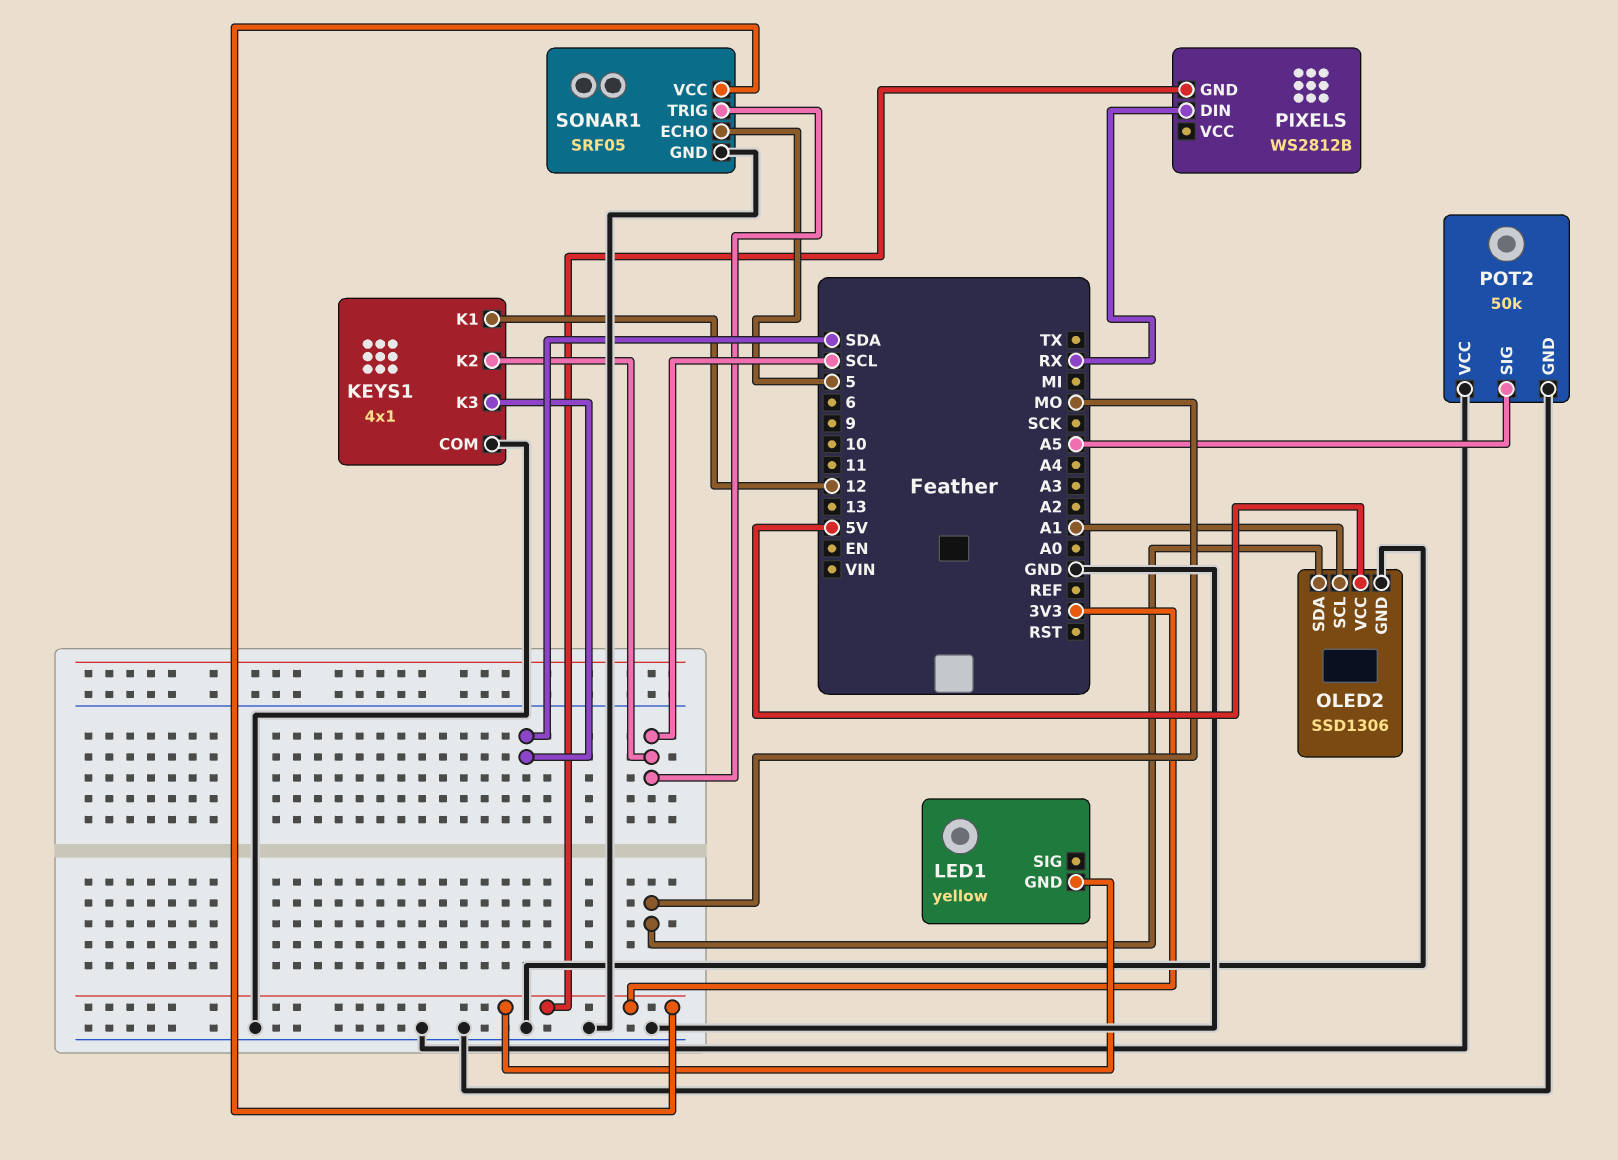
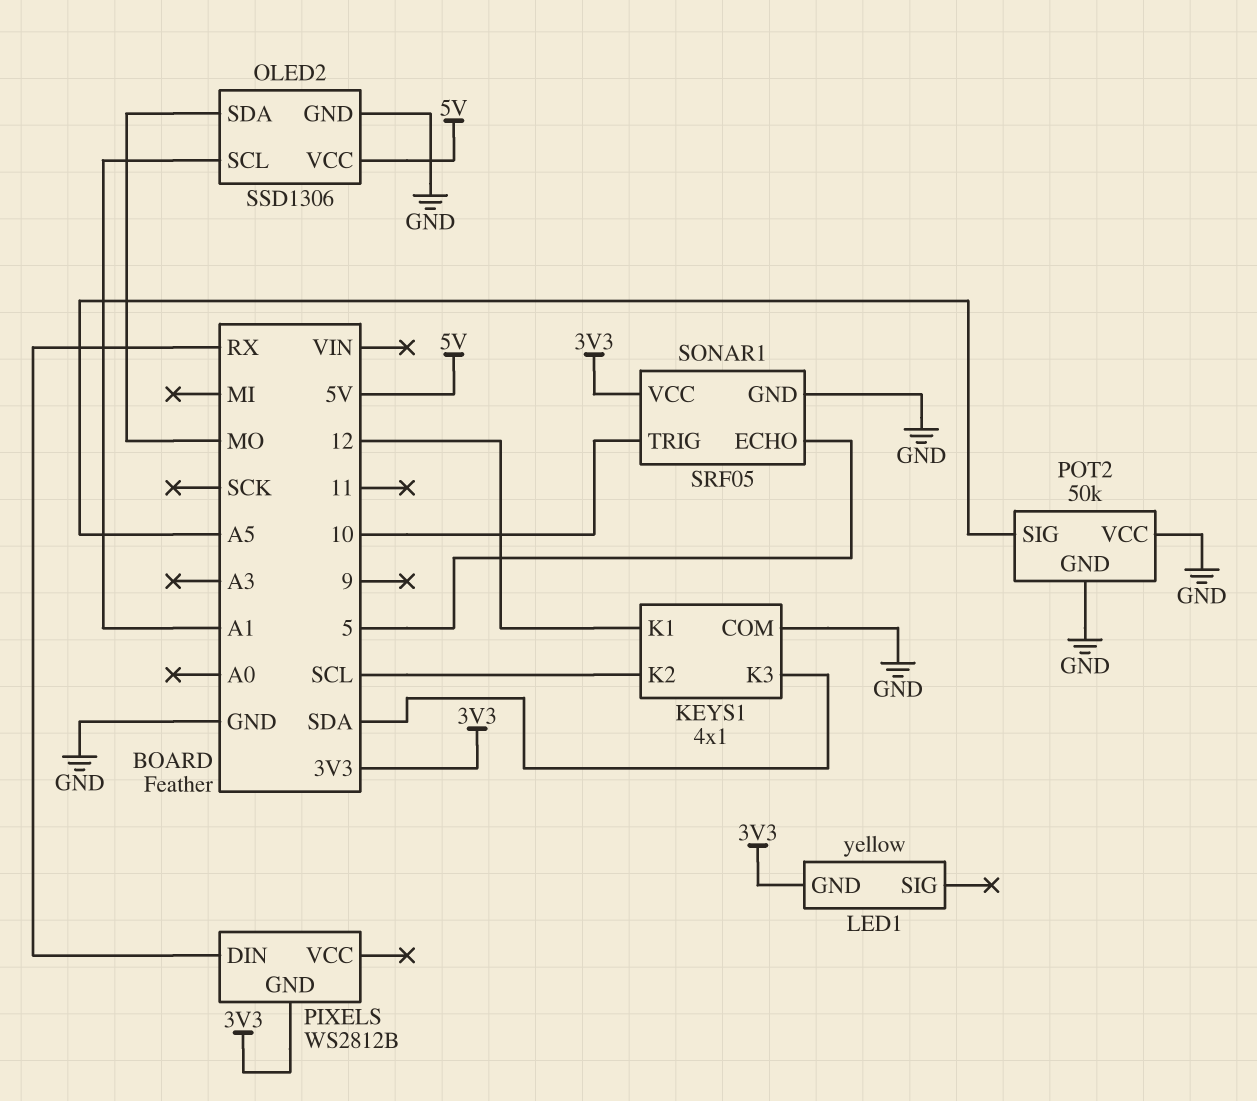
SONAR1 pin TRIG: SCL -> 10

